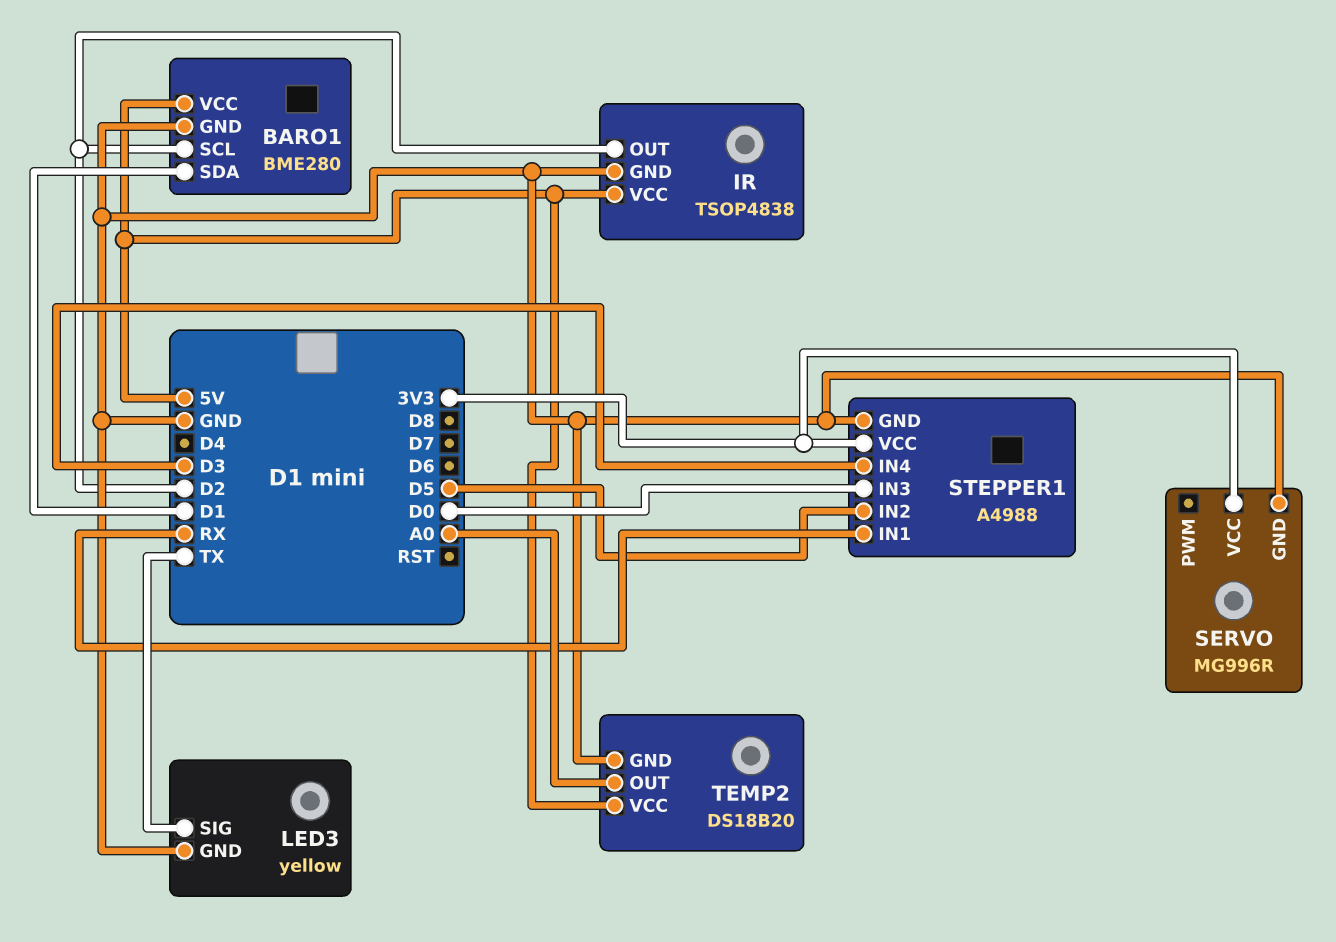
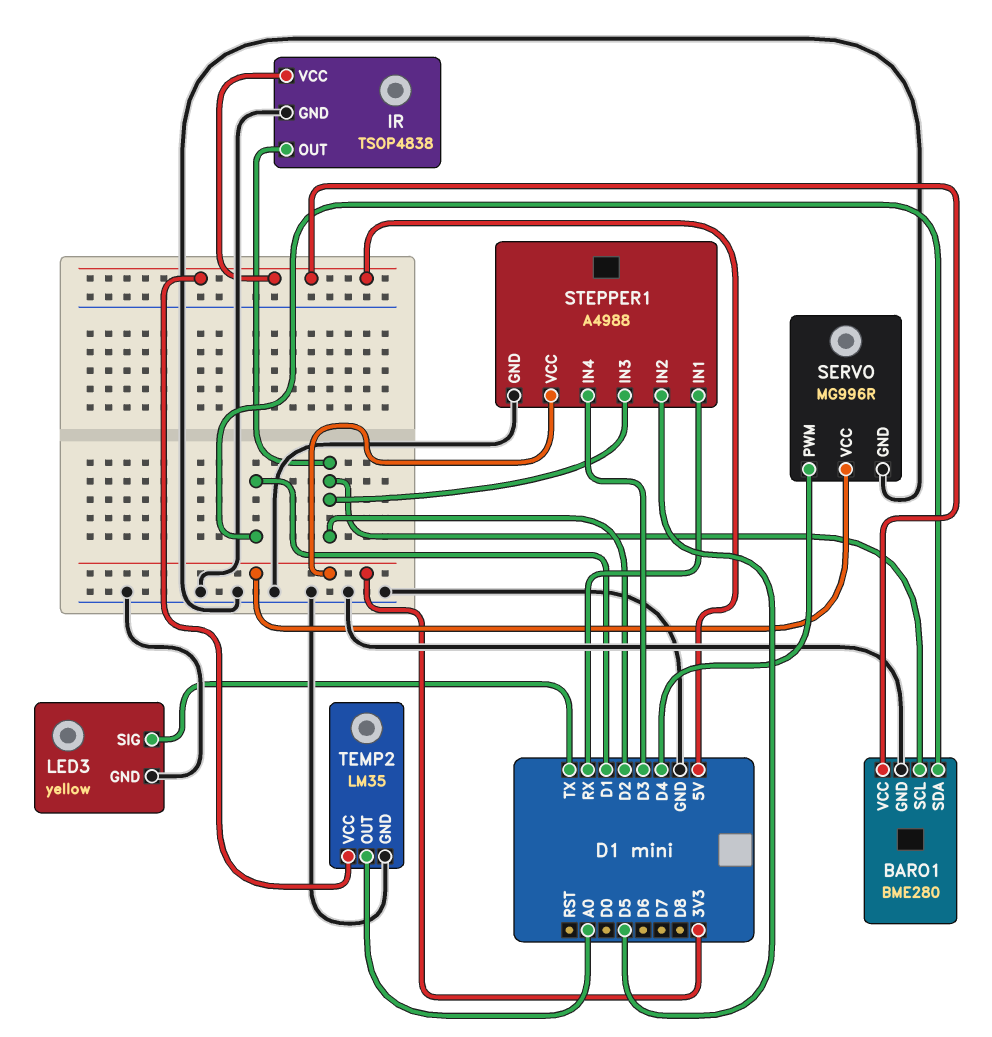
SERVO pin PWM: none -> D4
STEPPER1 pin IN3: D0 -> D2
TEMP2: DS18B20 -> LM35

